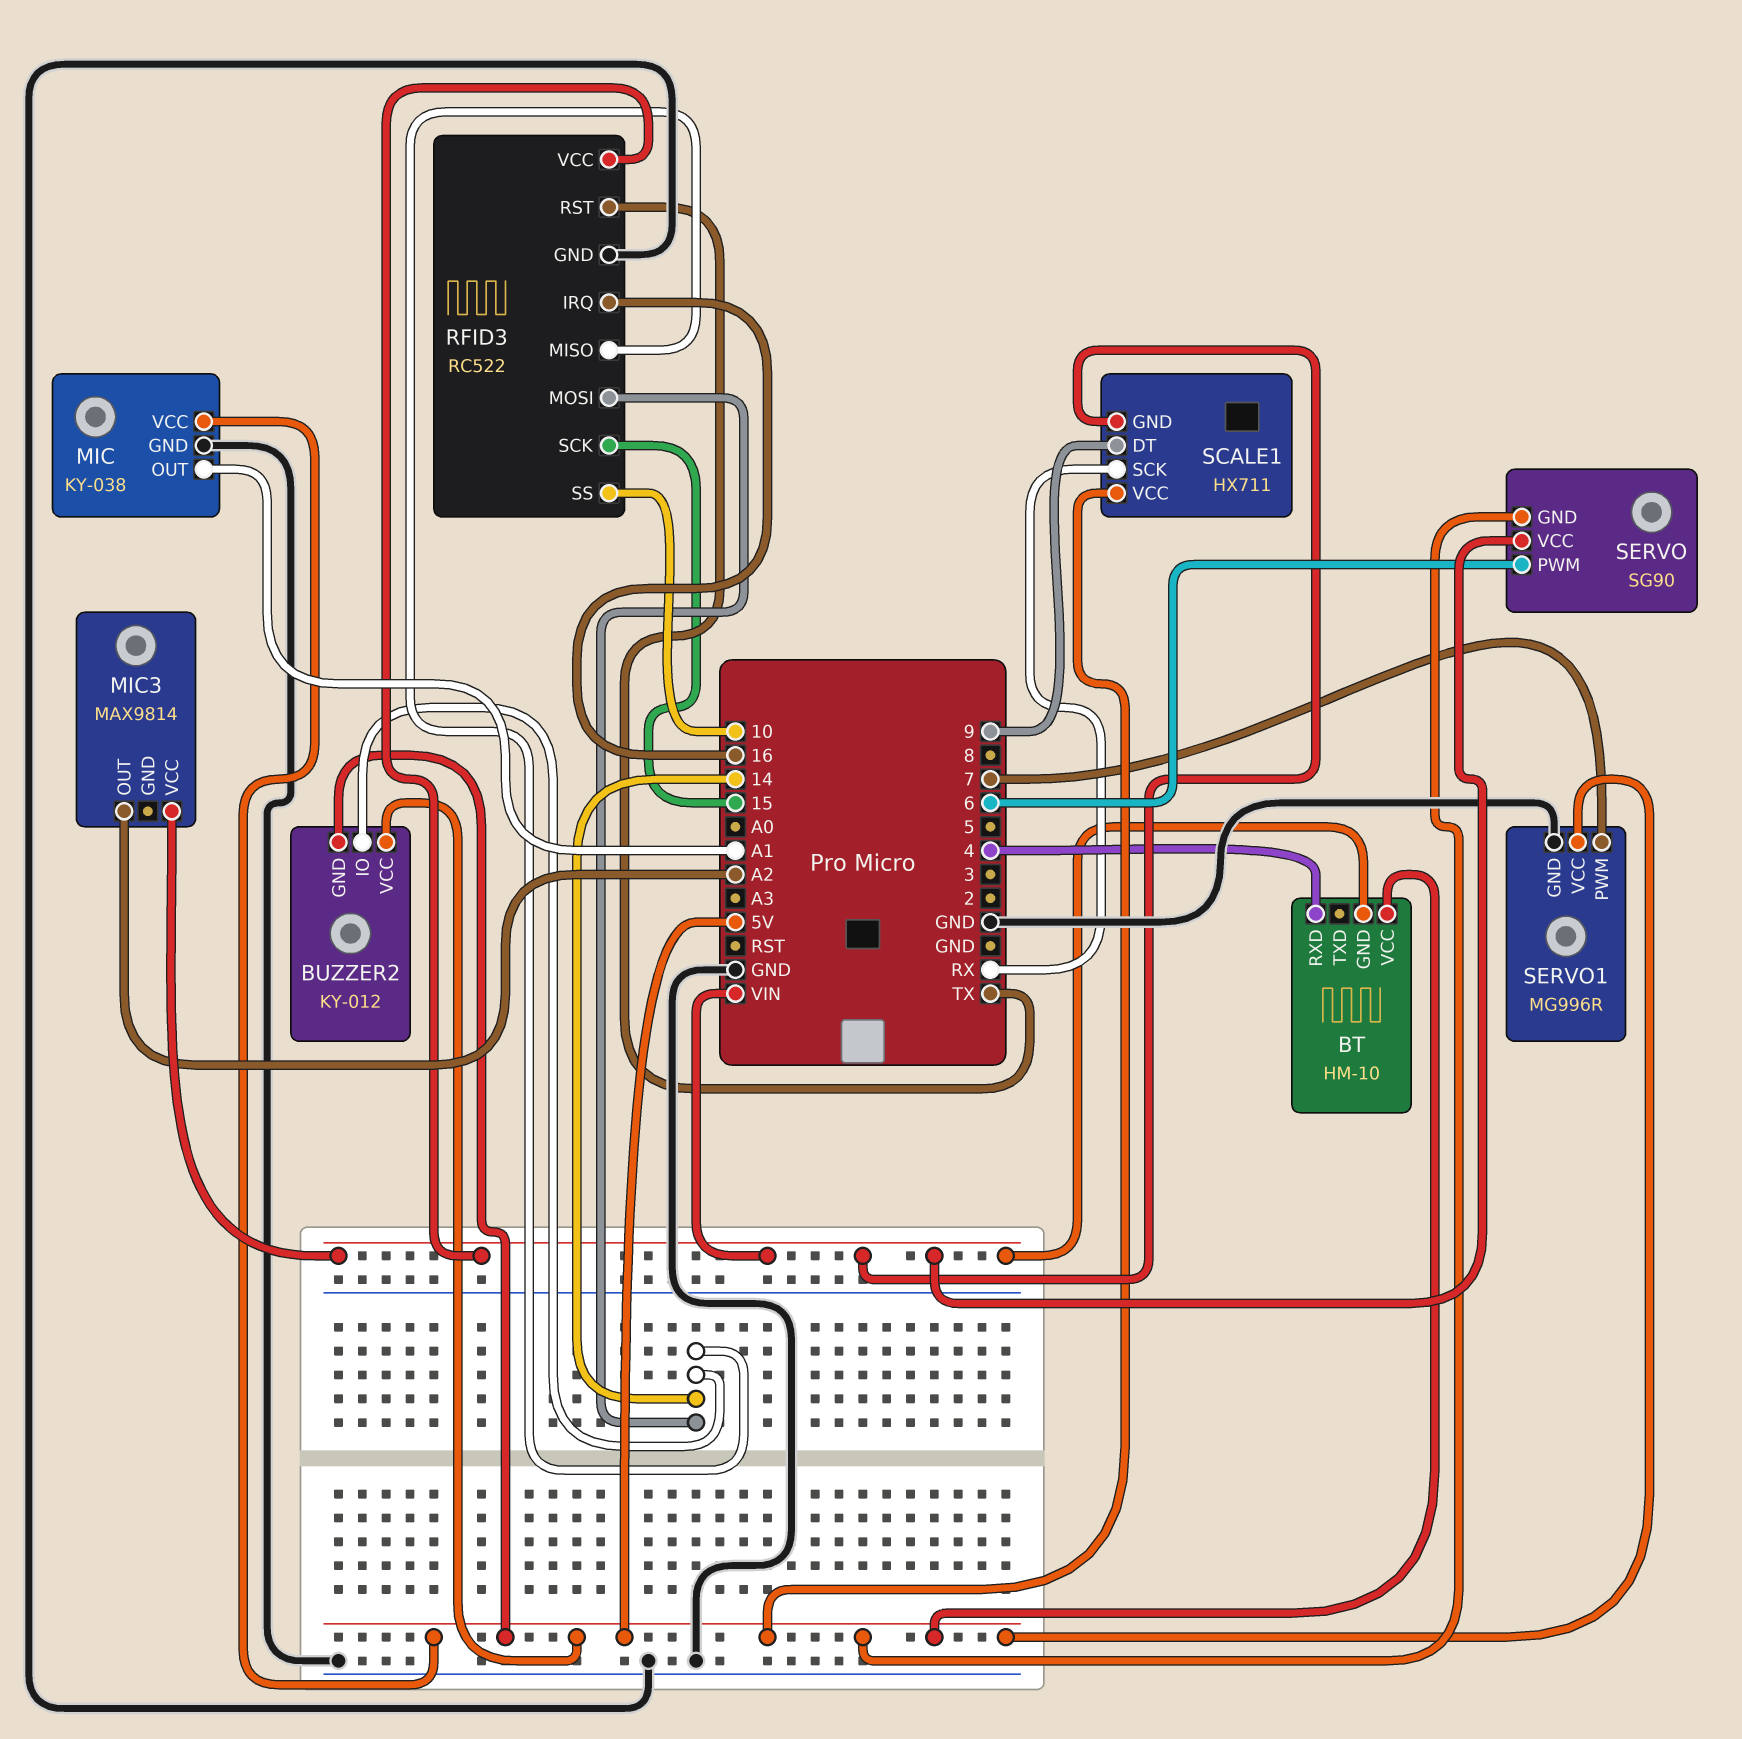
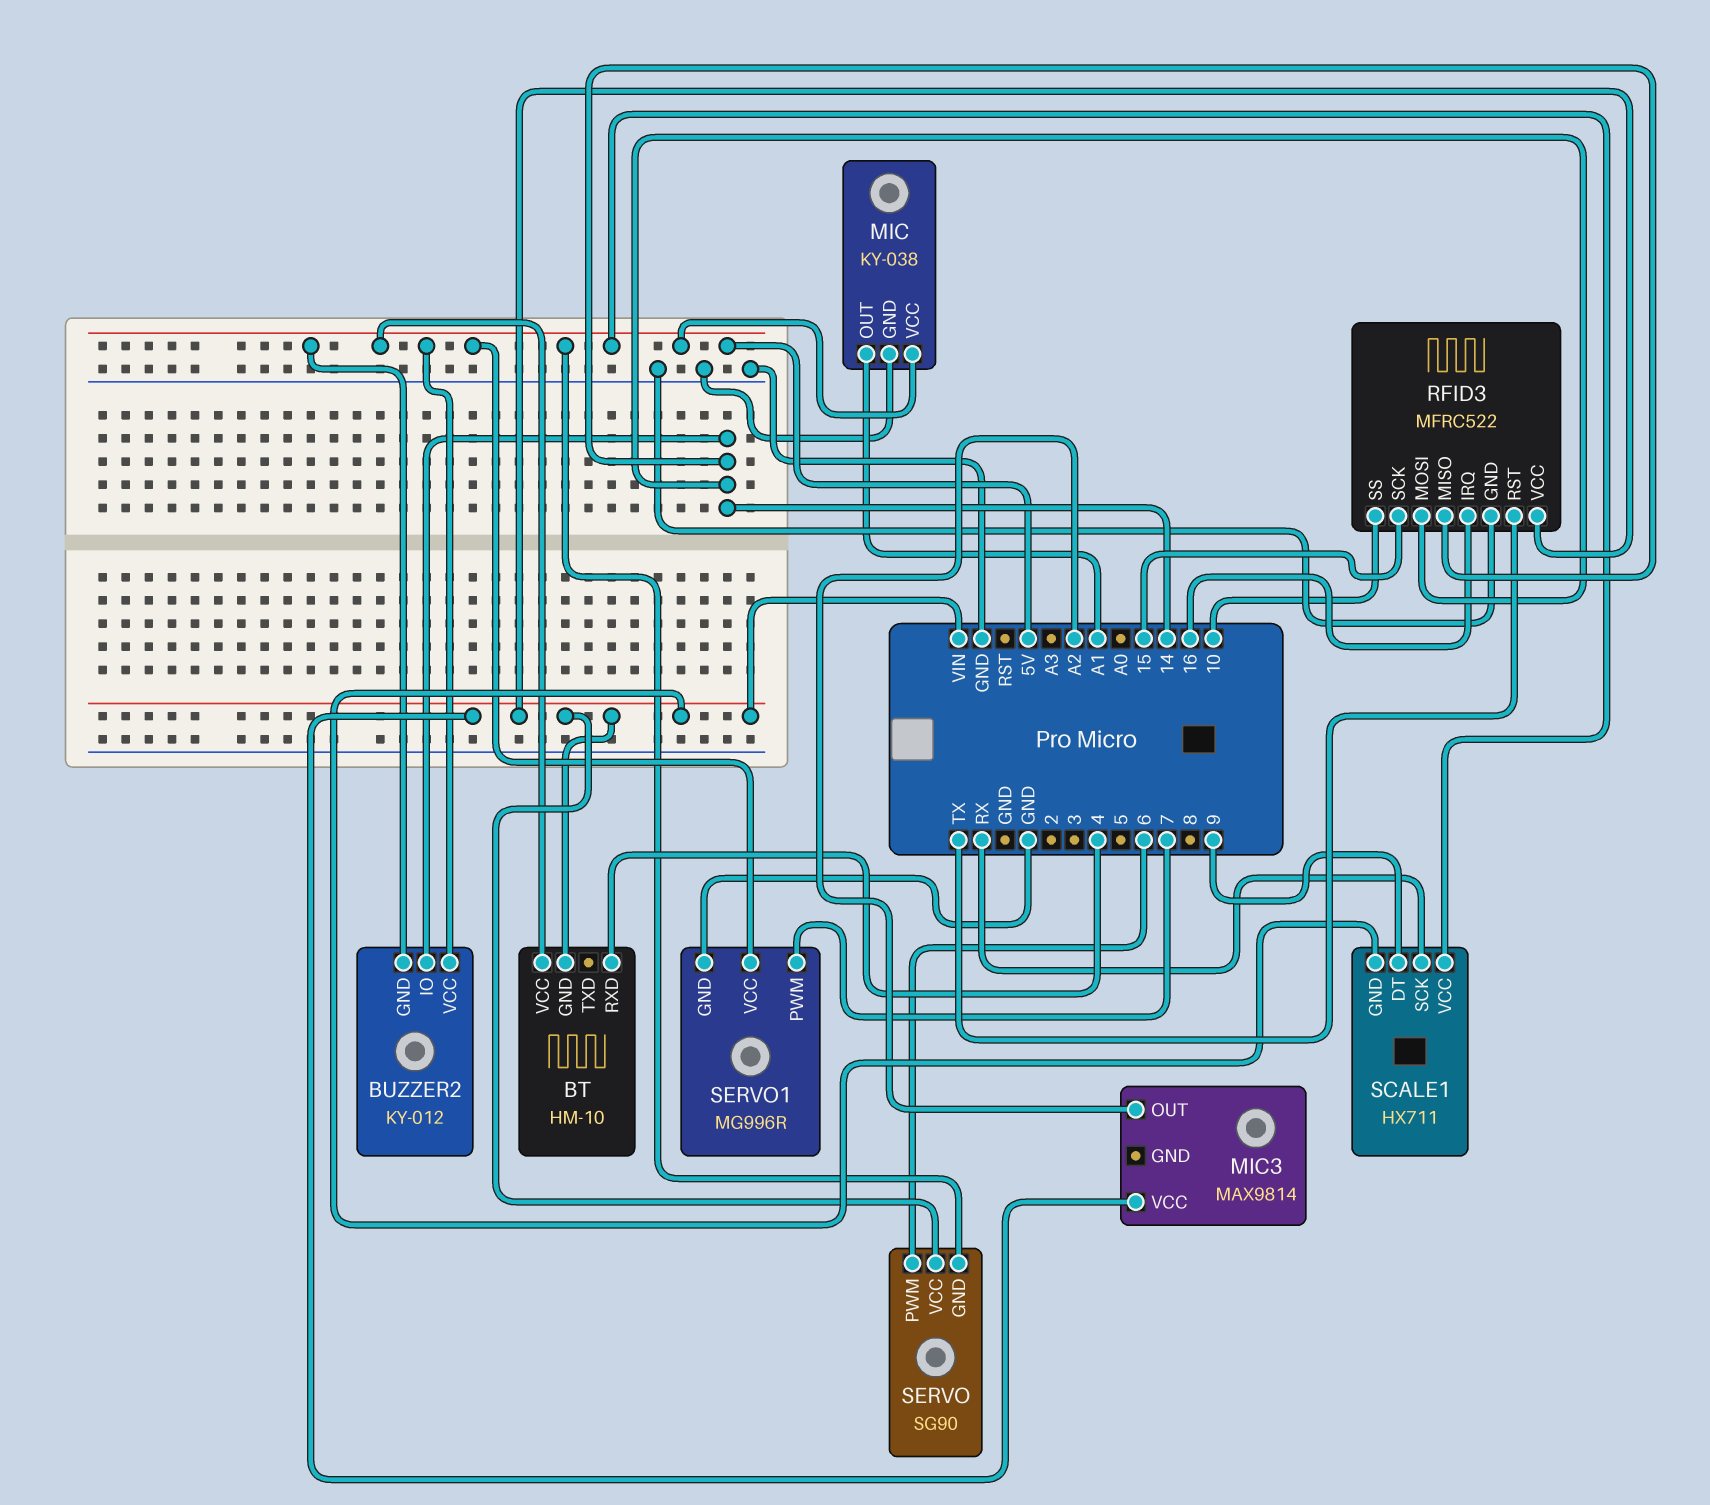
RFID3: RC522 -> MFRC522

